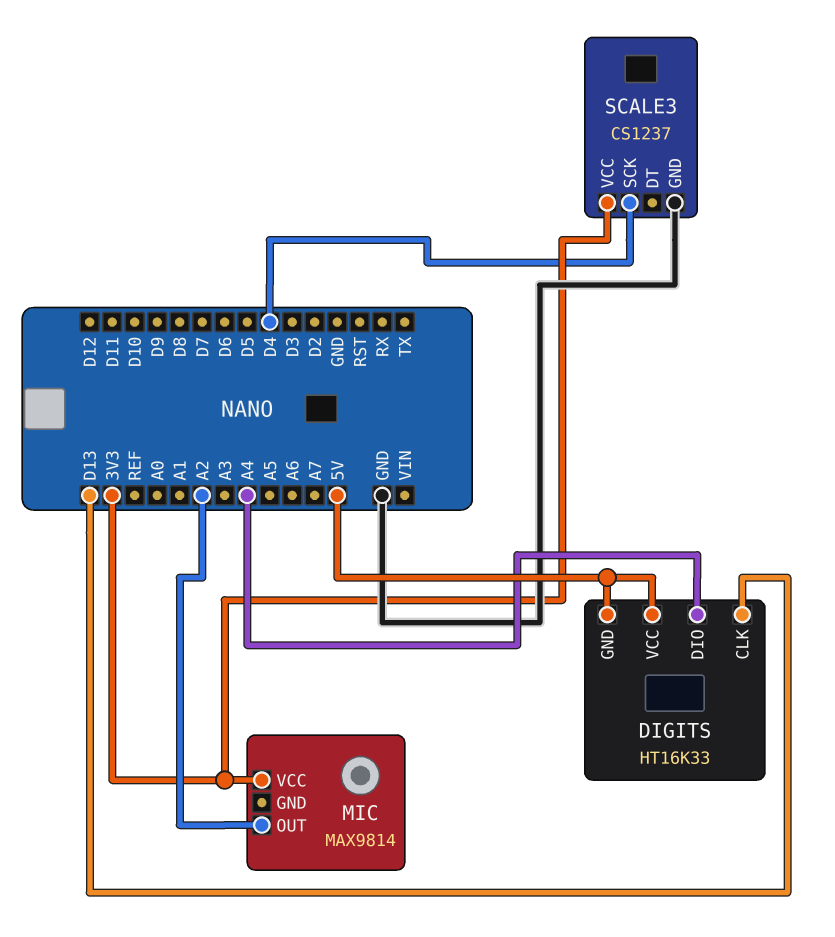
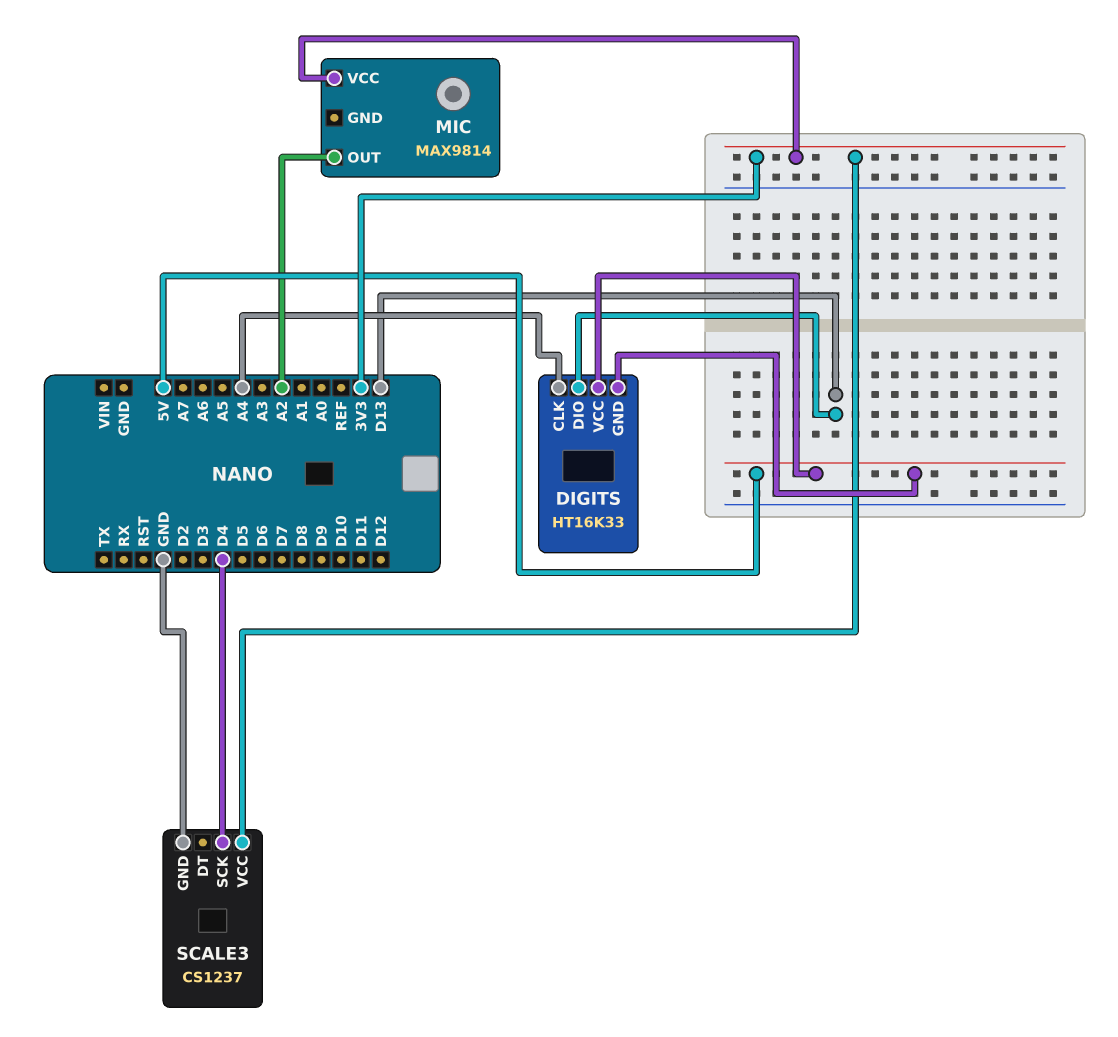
DIGITS pin CLK: D13 -> A4
DIGITS pin DIO: A4 -> D13

